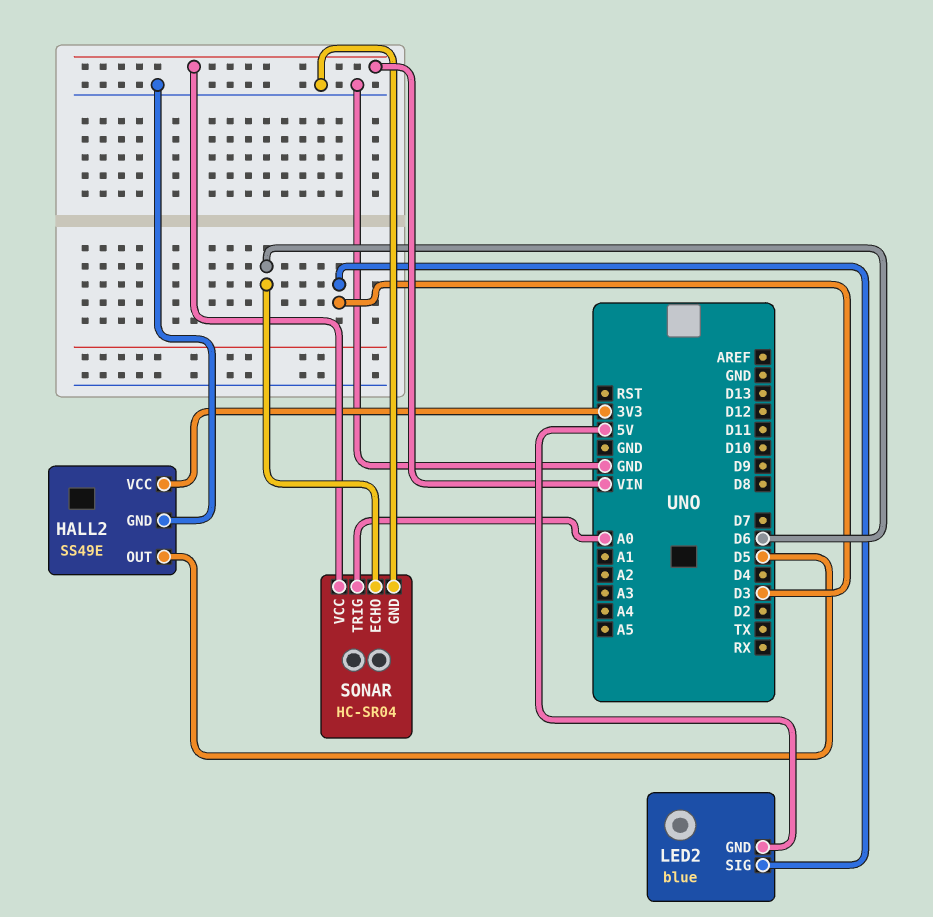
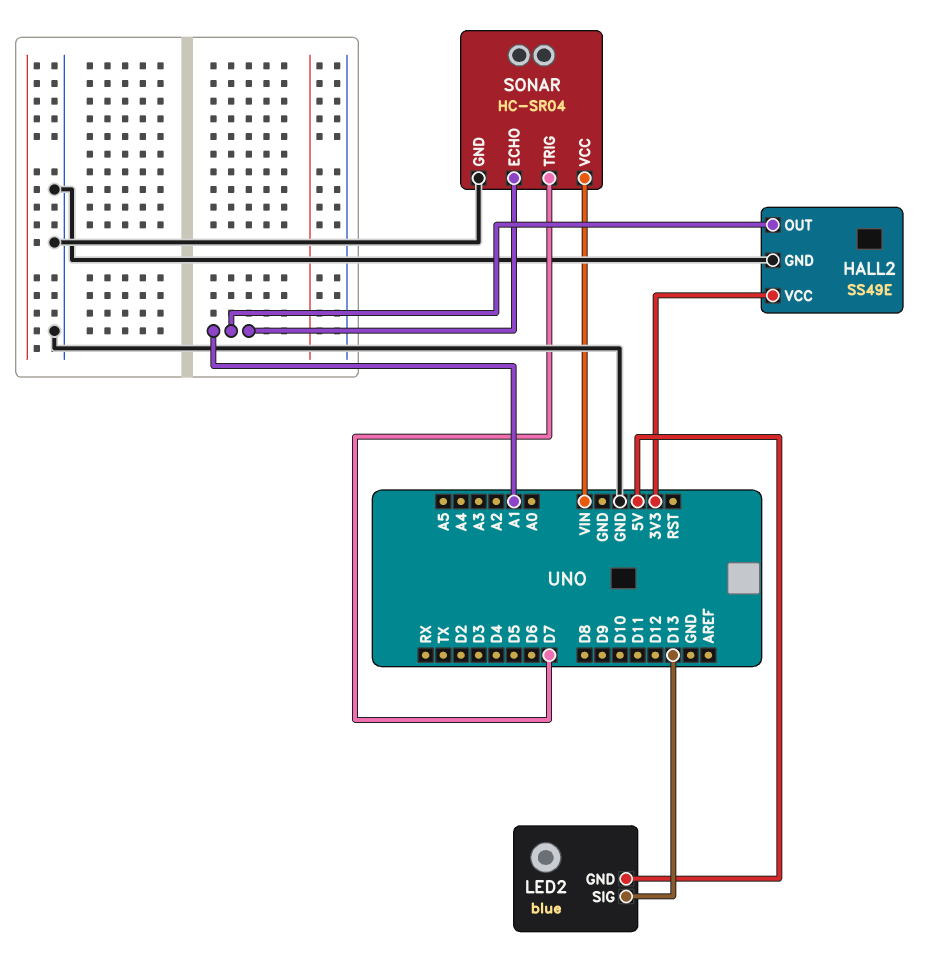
HALL2 pin OUT: D5 -> A1
LED2 pin SIG: D3 -> D13
SONAR pin ECHO: D6 -> A1
SONAR pin TRIG: A0 -> D7

